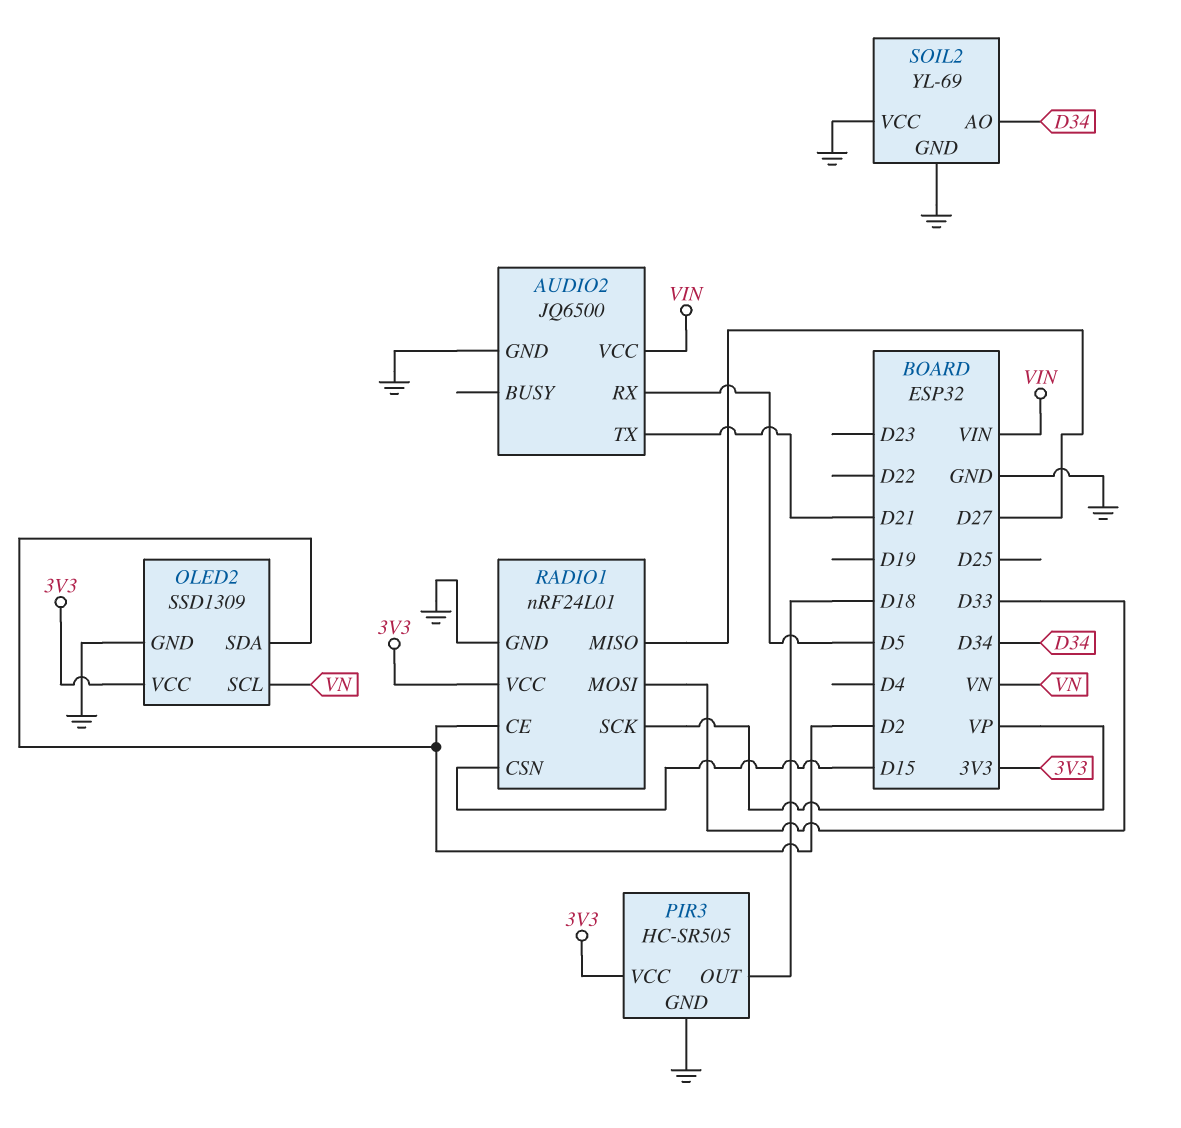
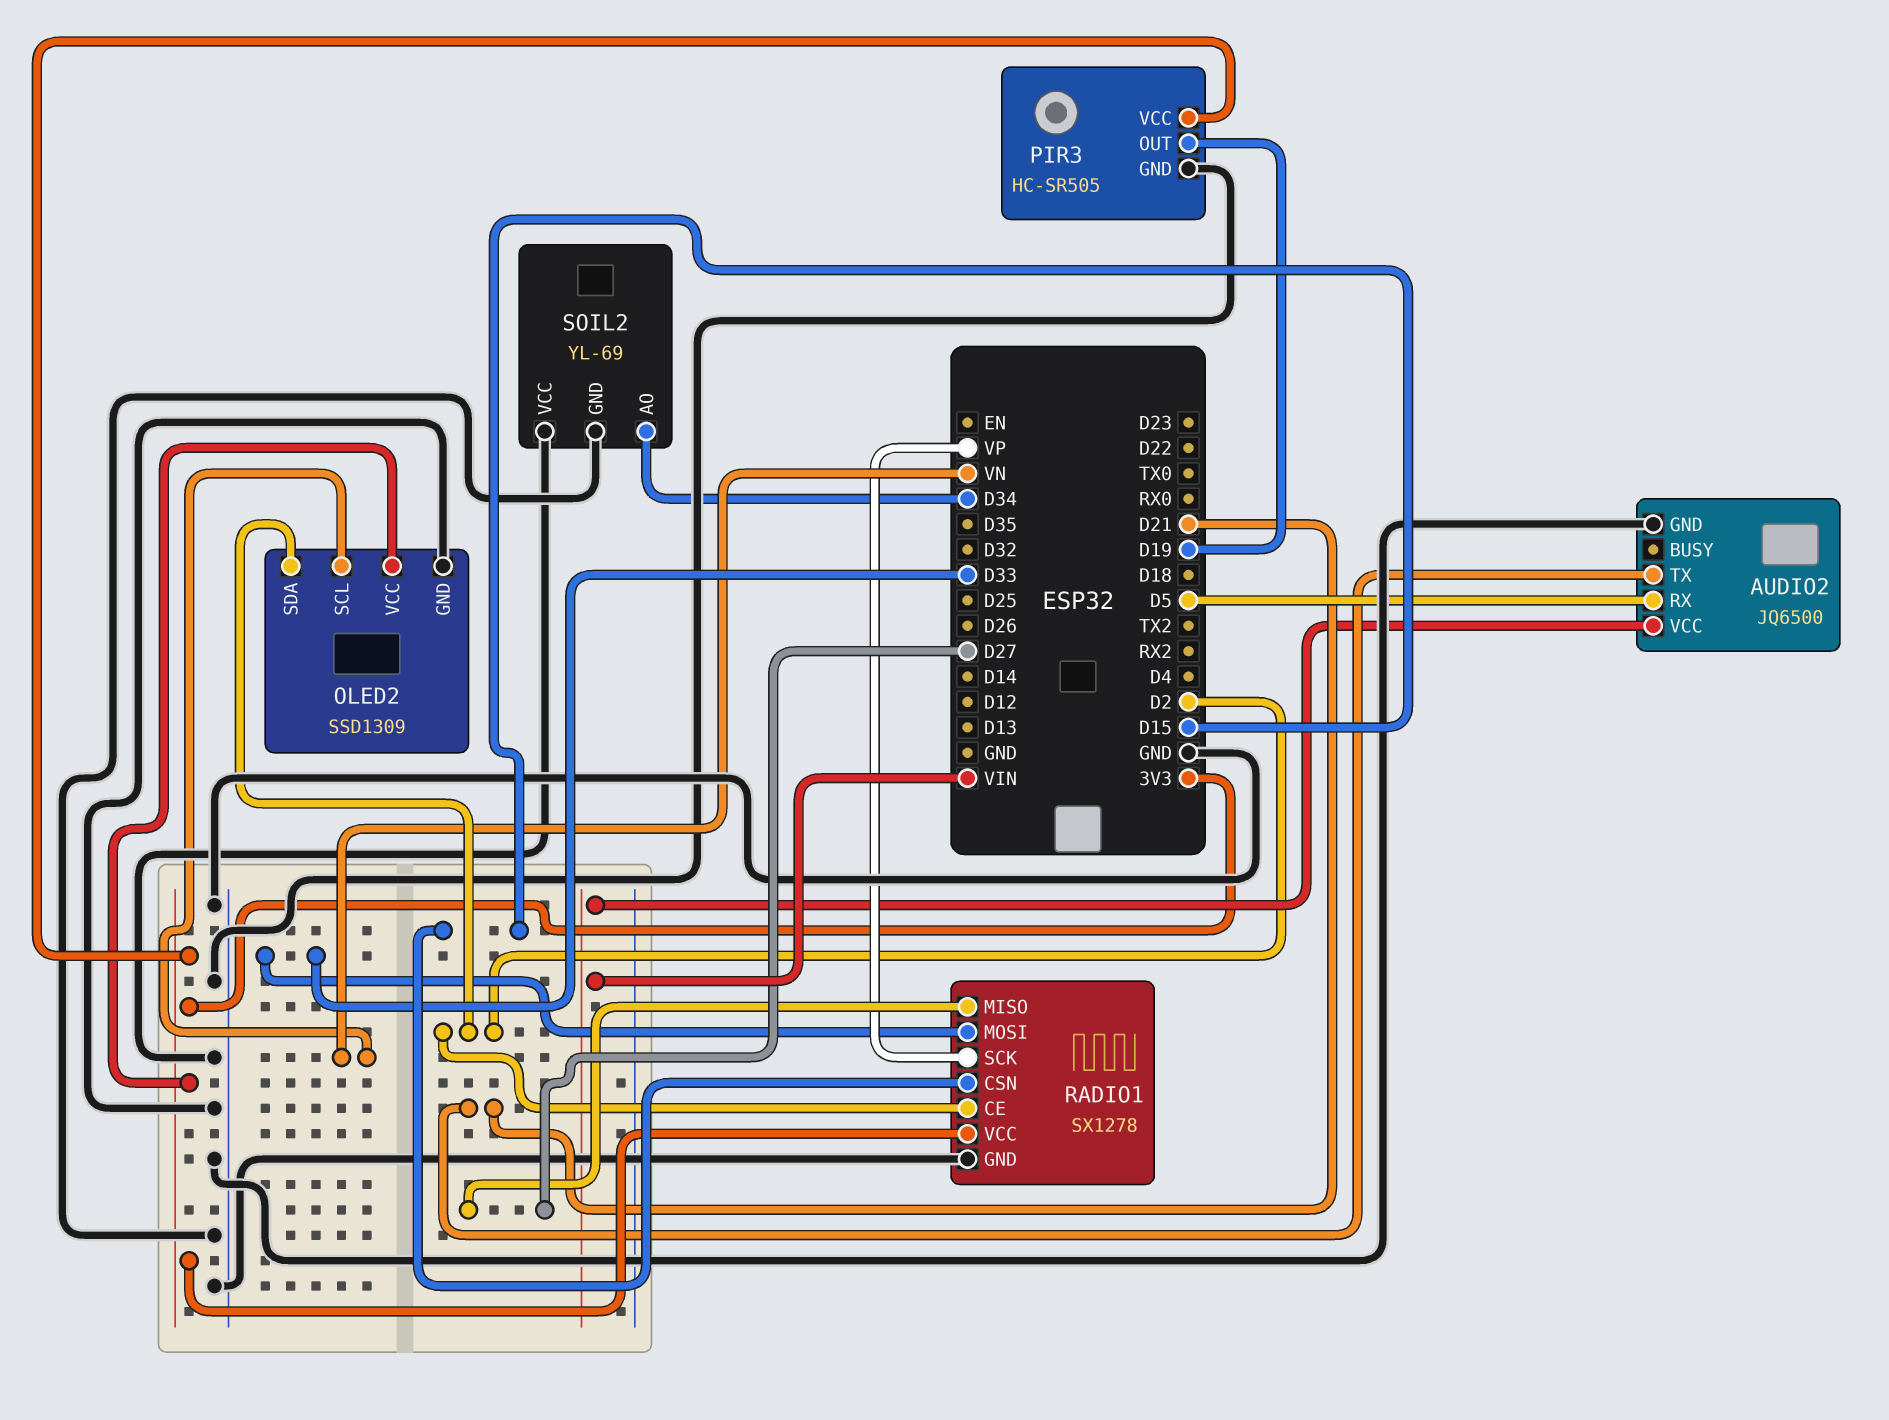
PIR3 pin OUT: D18 -> D19
RADIO1: nRF24L01 -> SX1278

